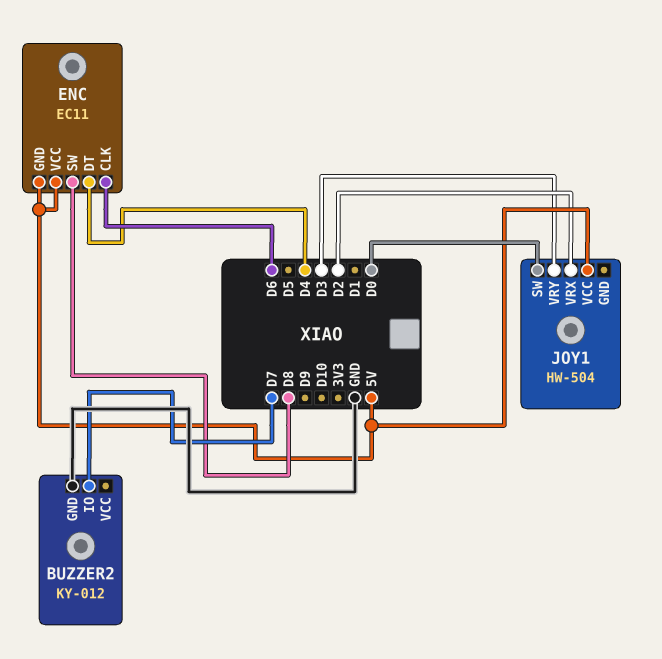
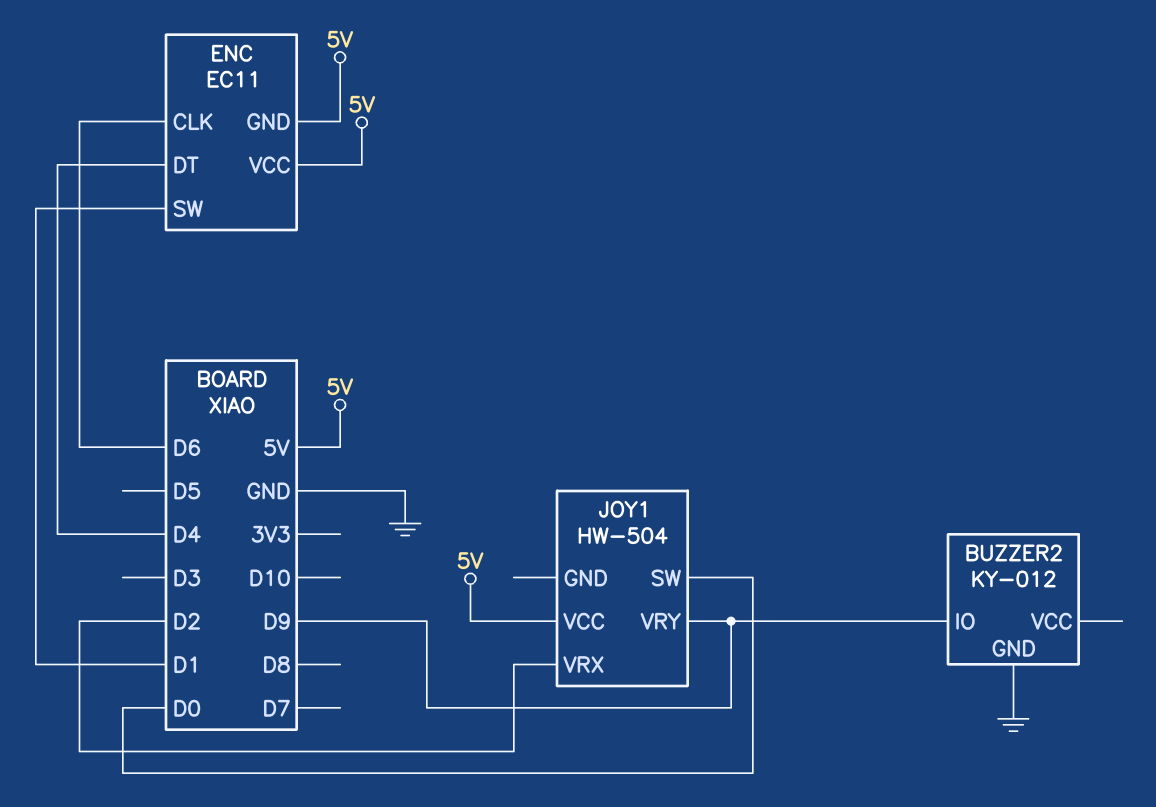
BUZZER2 pin IO: D7 -> D9
ENC pin SW: D8 -> D1
JOY1 pin VRY: D3 -> D9

